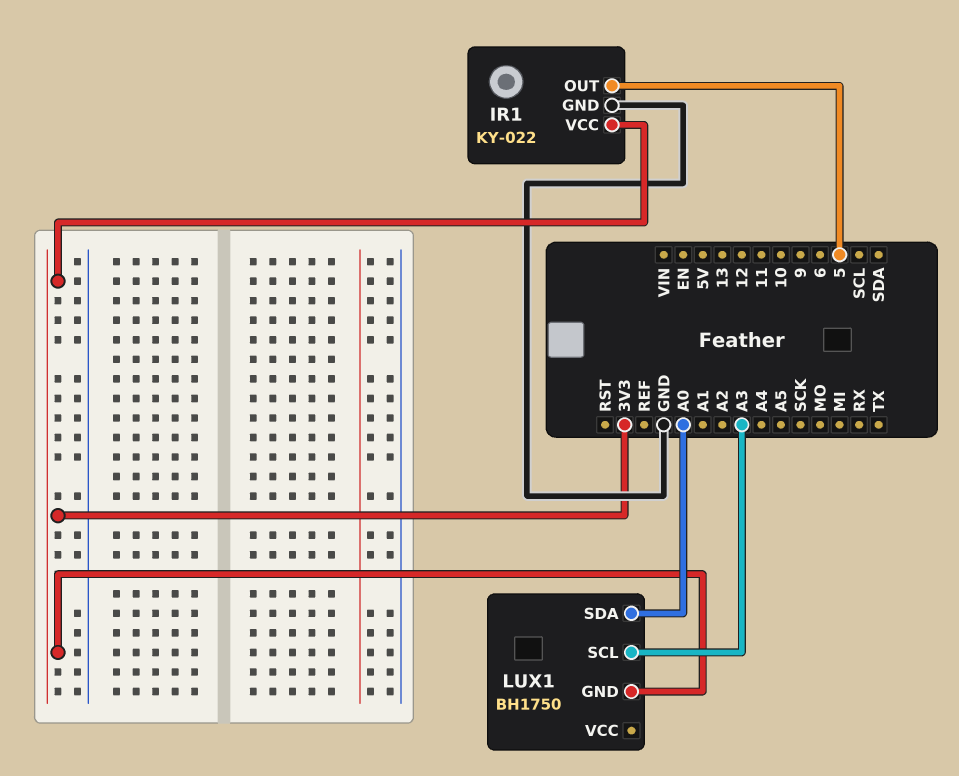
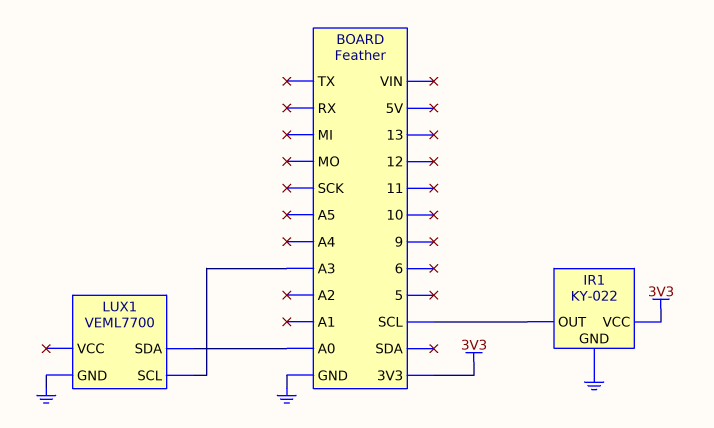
IR1 pin OUT: 5 -> SCL
LUX1: BH1750 -> VEML7700
LUX1 pin GND: 3V3 -> GND

